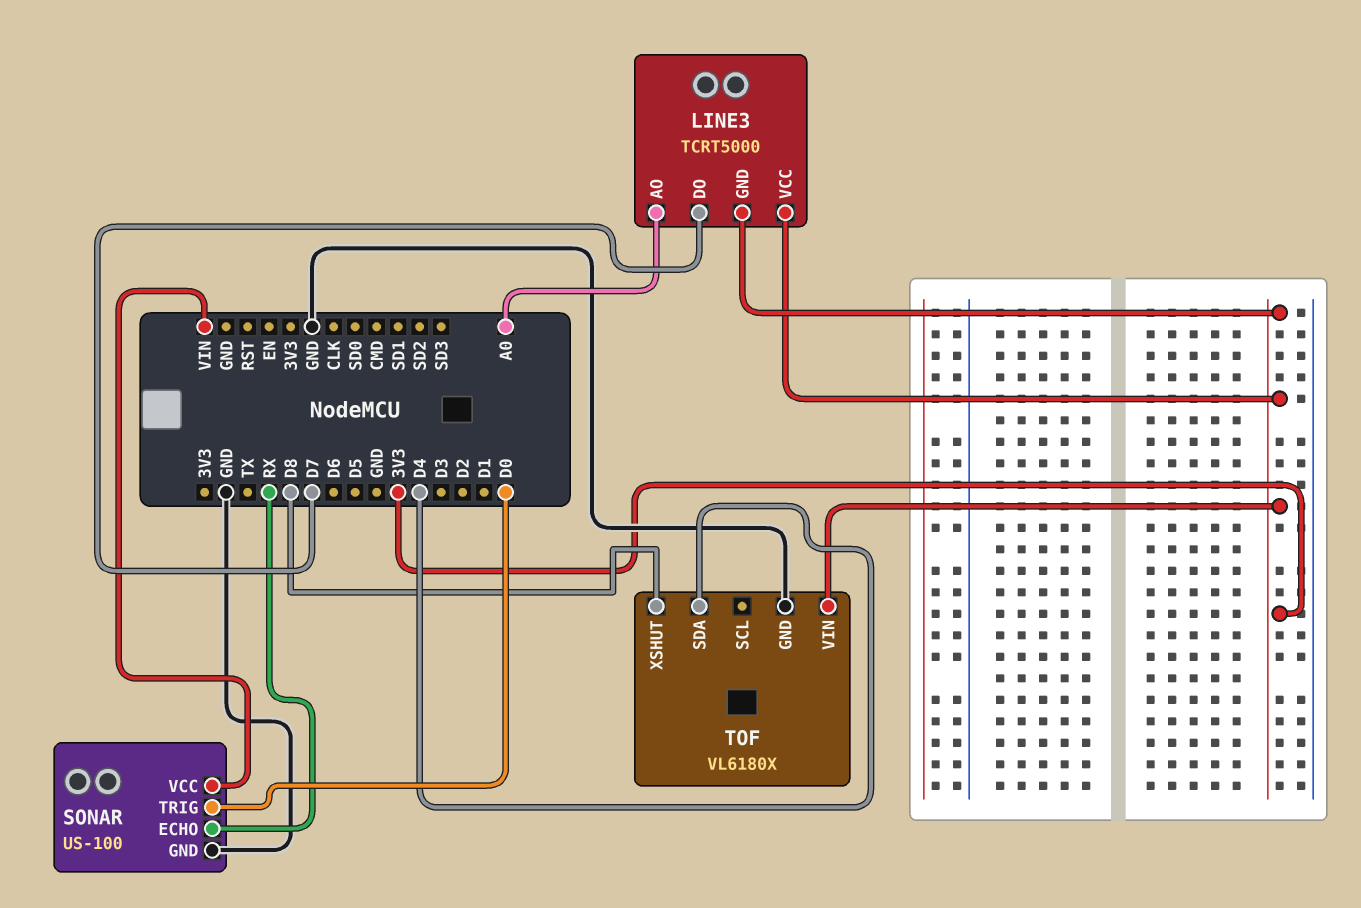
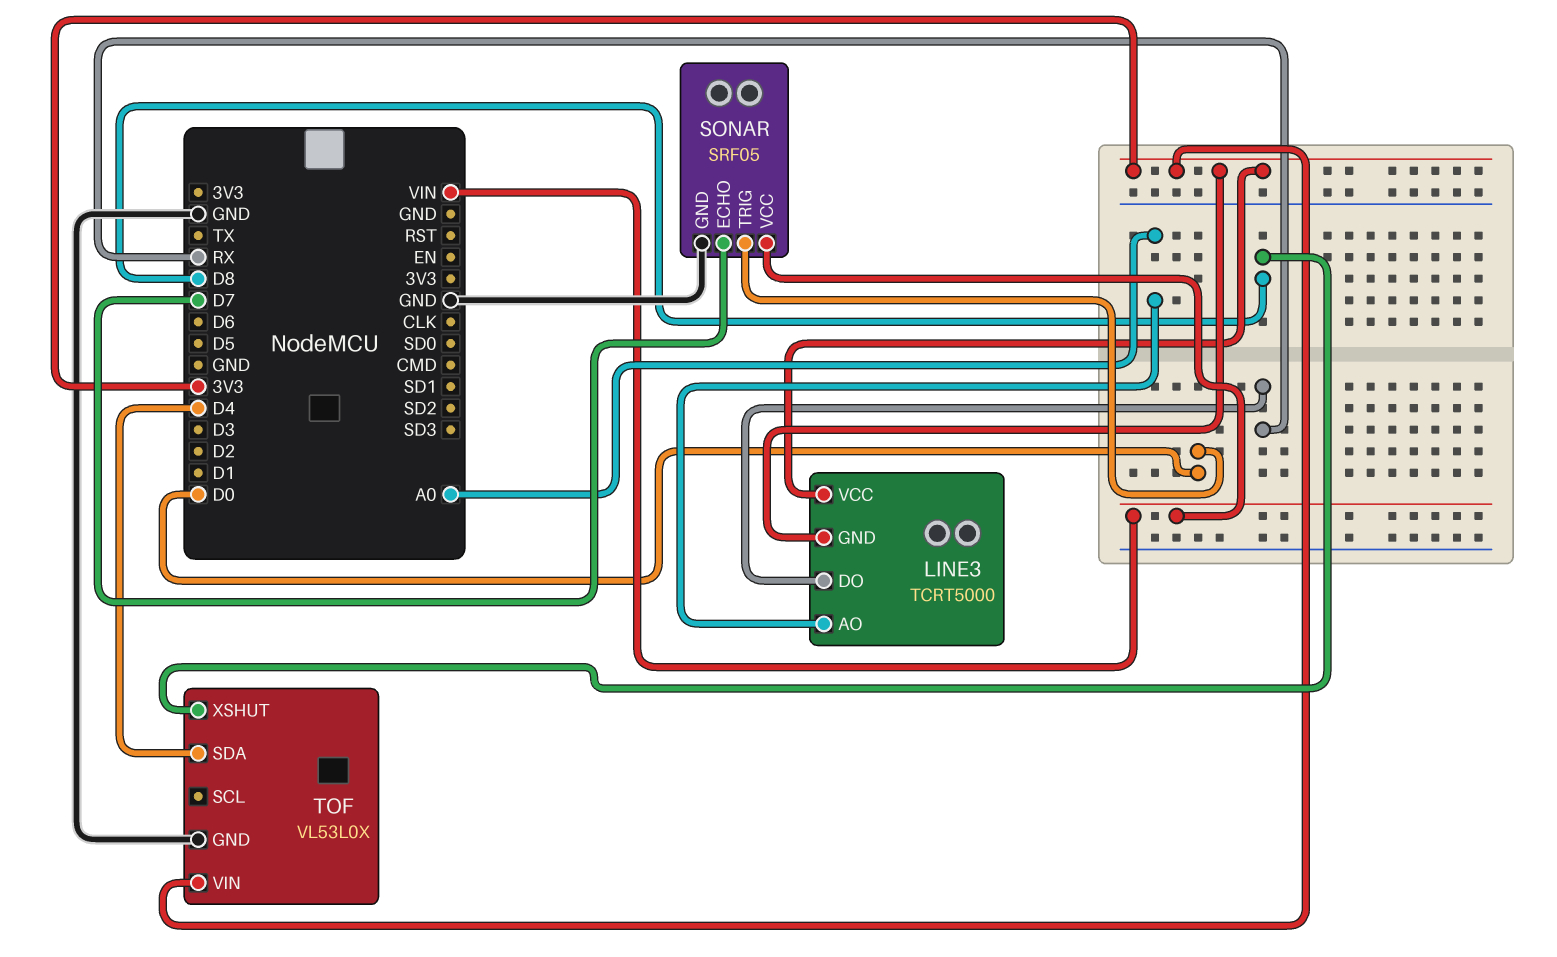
LINE3 pin DO: D7 -> RX
SONAR: US-100 -> SRF05
SONAR pin ECHO: RX -> D7
TOF: VL6180X -> VL53L0X

